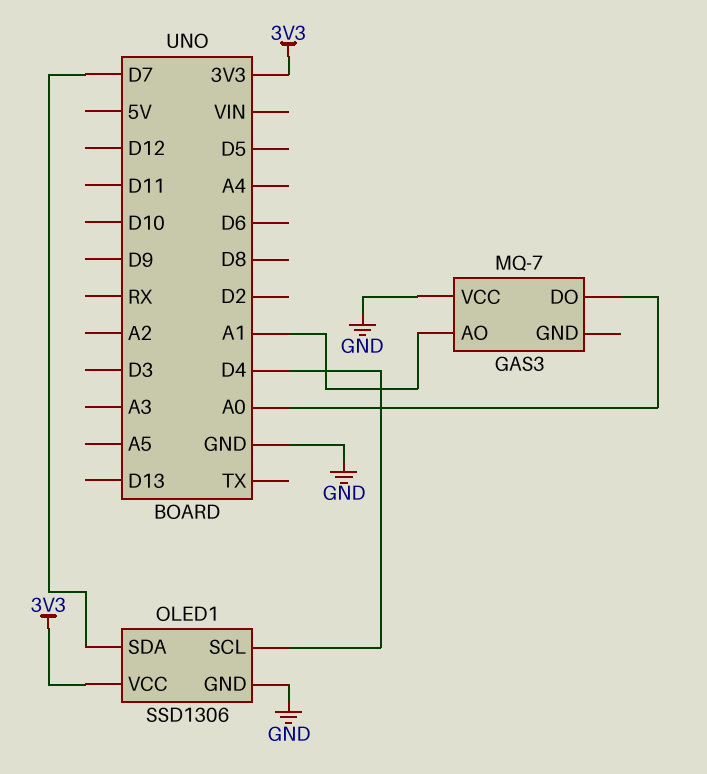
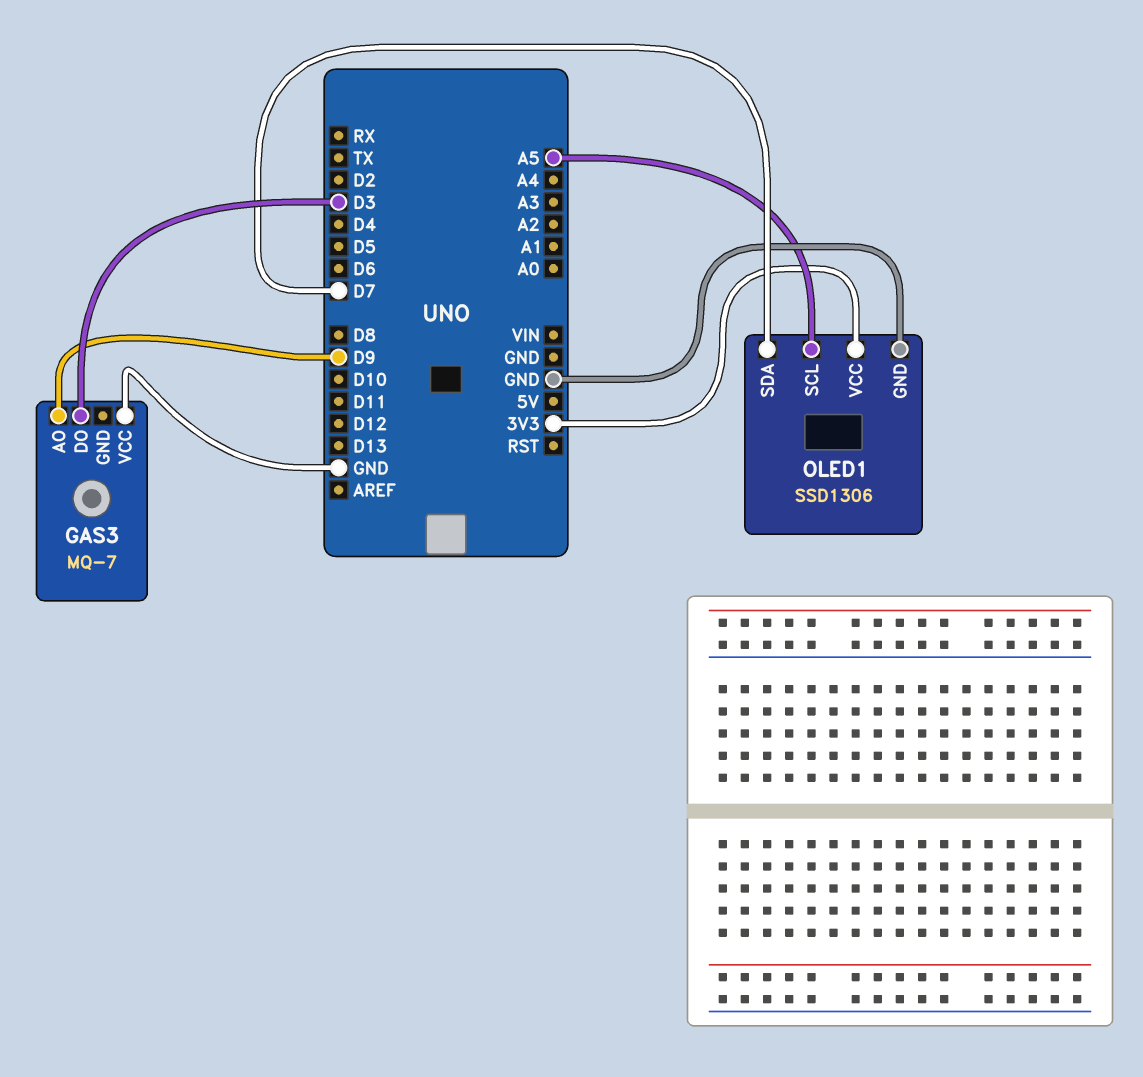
GAS3 pin AO: A1 -> D9
GAS3 pin DO: A0 -> D3
OLED1 pin SCL: D4 -> A5

